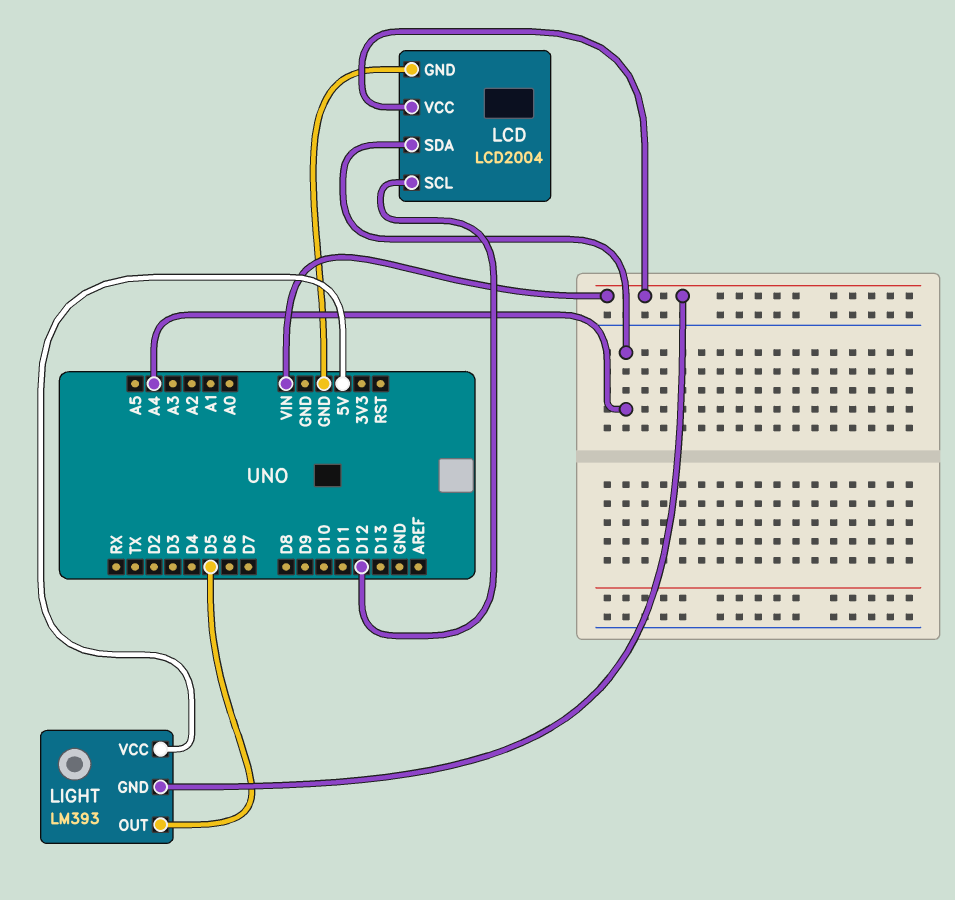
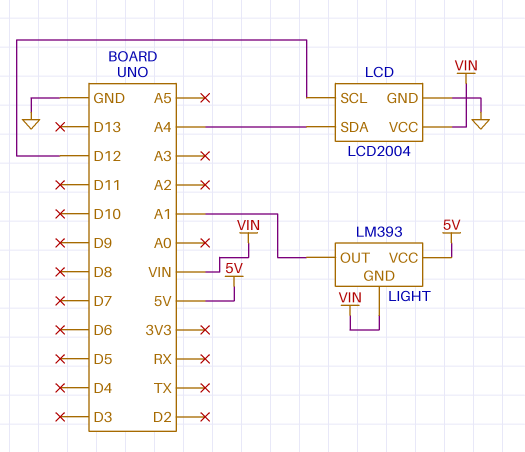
LIGHT pin OUT: D5 -> A1

